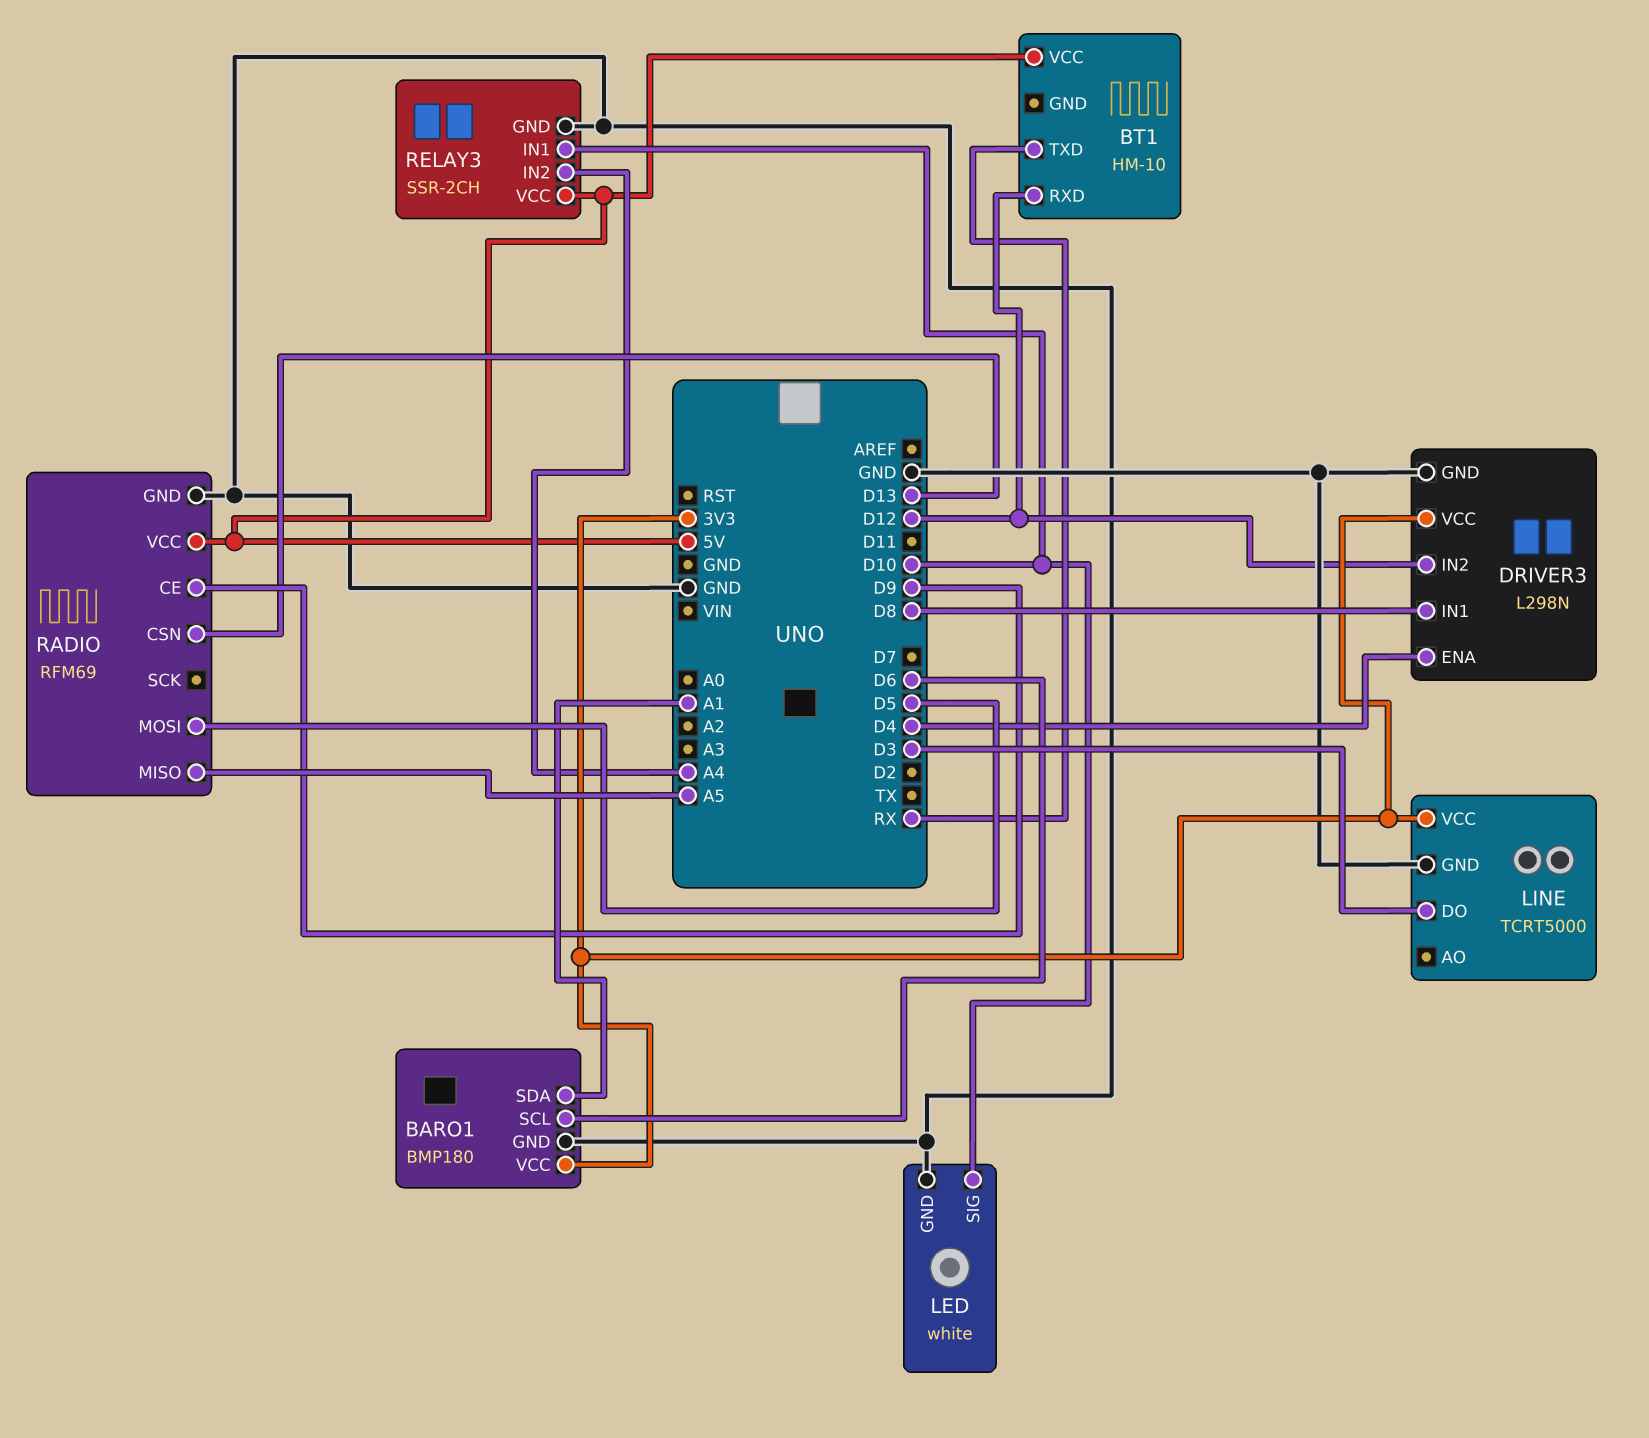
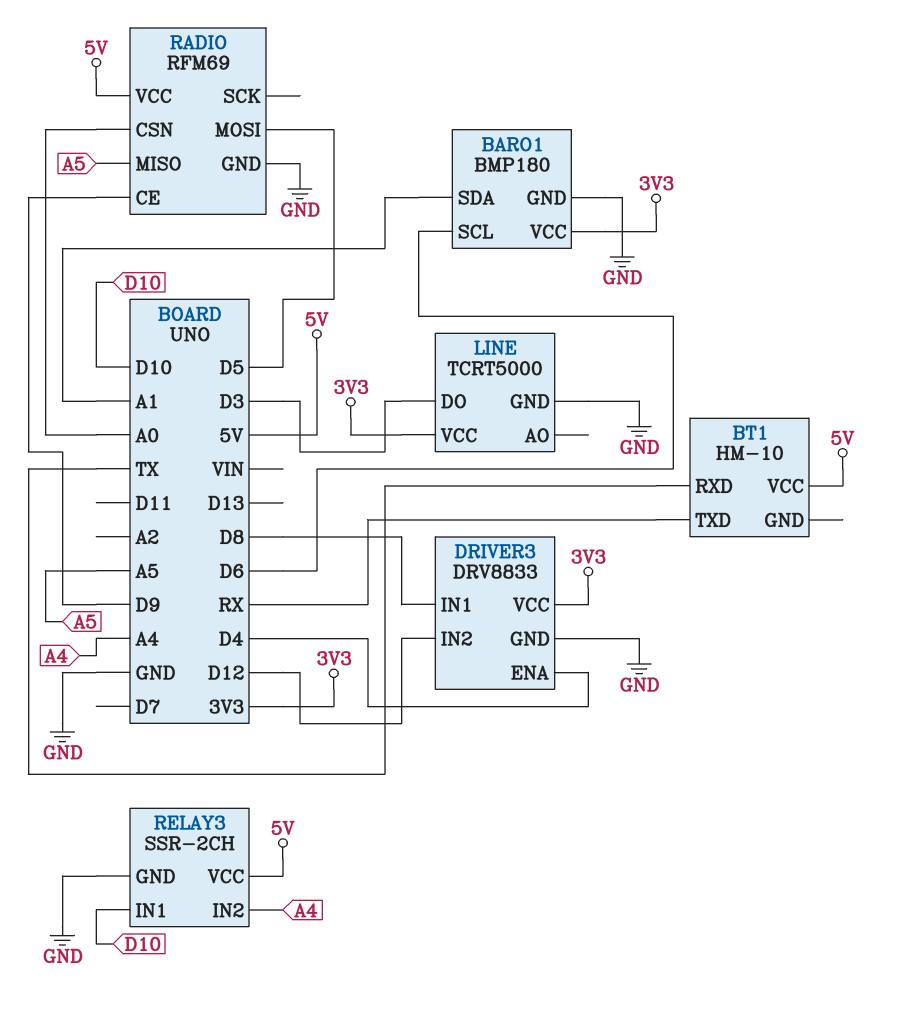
BT1 pin RXD: D12 -> TX
DRIVER3: L298N -> DRV8833
LED: white -> none
LED pin GND: GND -> none
LED pin SIG: D10 -> none
RADIO pin CSN: D13 -> A0

